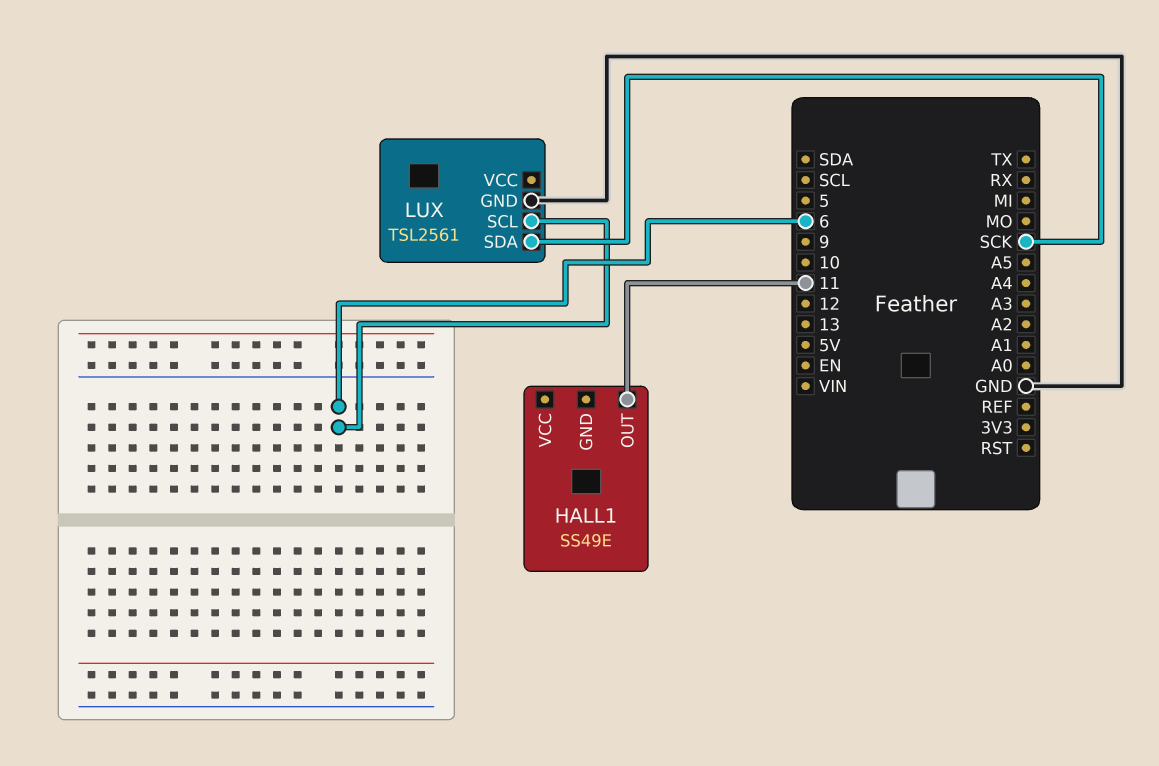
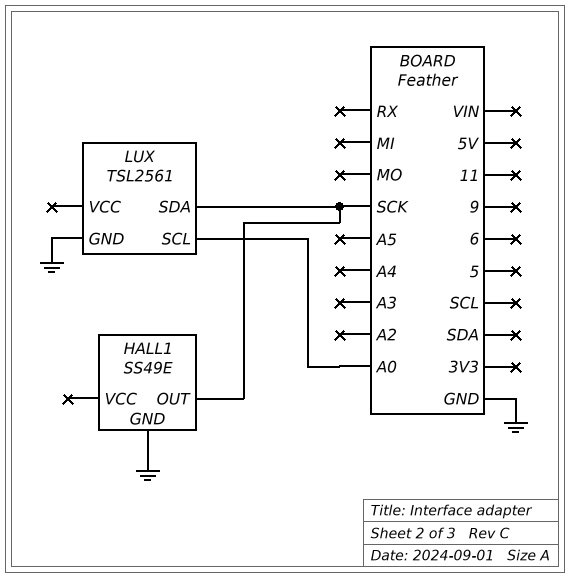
HALL1 pin GND: none -> GND
HALL1 pin OUT: 11 -> SCK
LUX pin SCL: 6 -> A0

